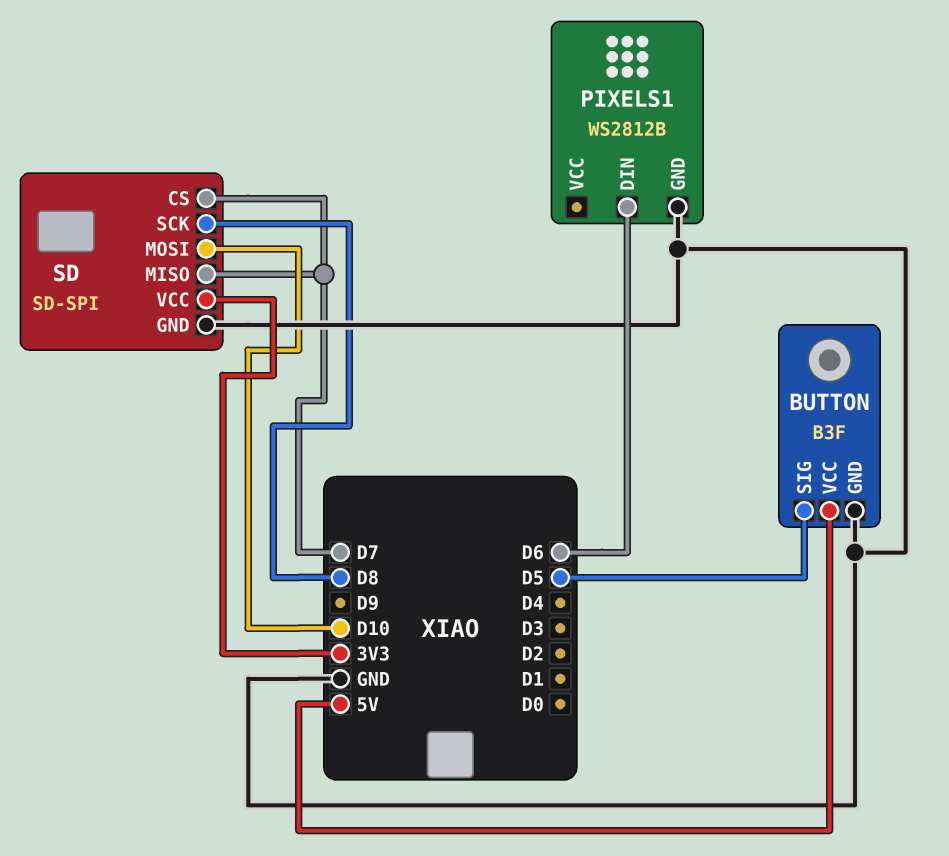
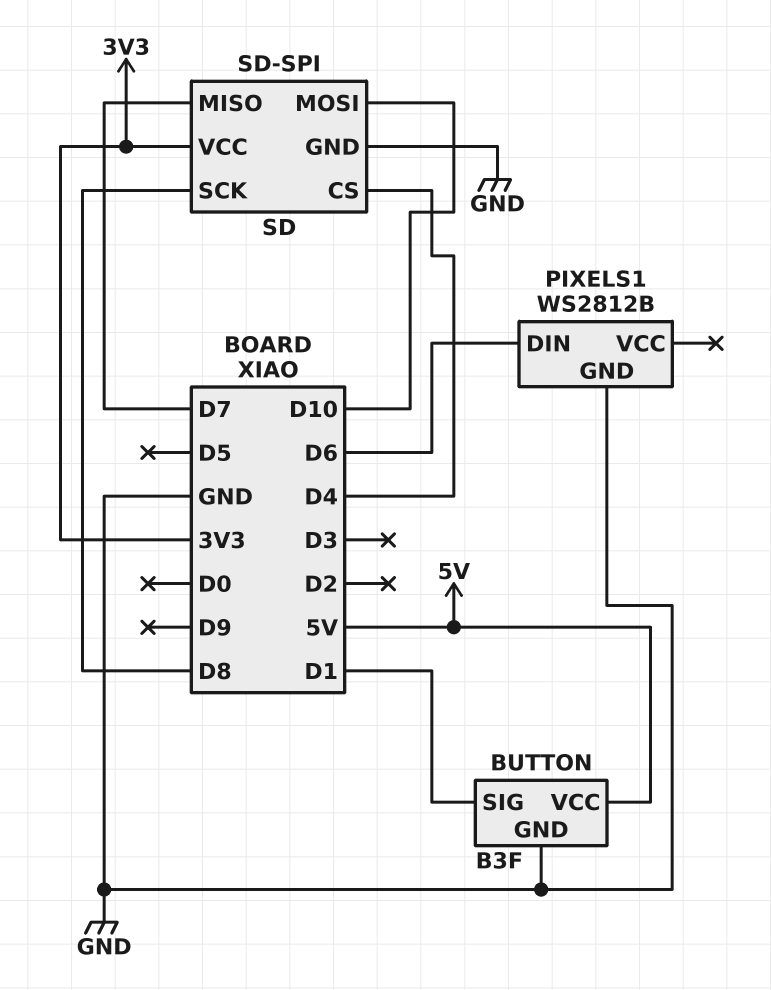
BUTTON pin SIG: D5 -> D1
SD pin CS: D7 -> D4

